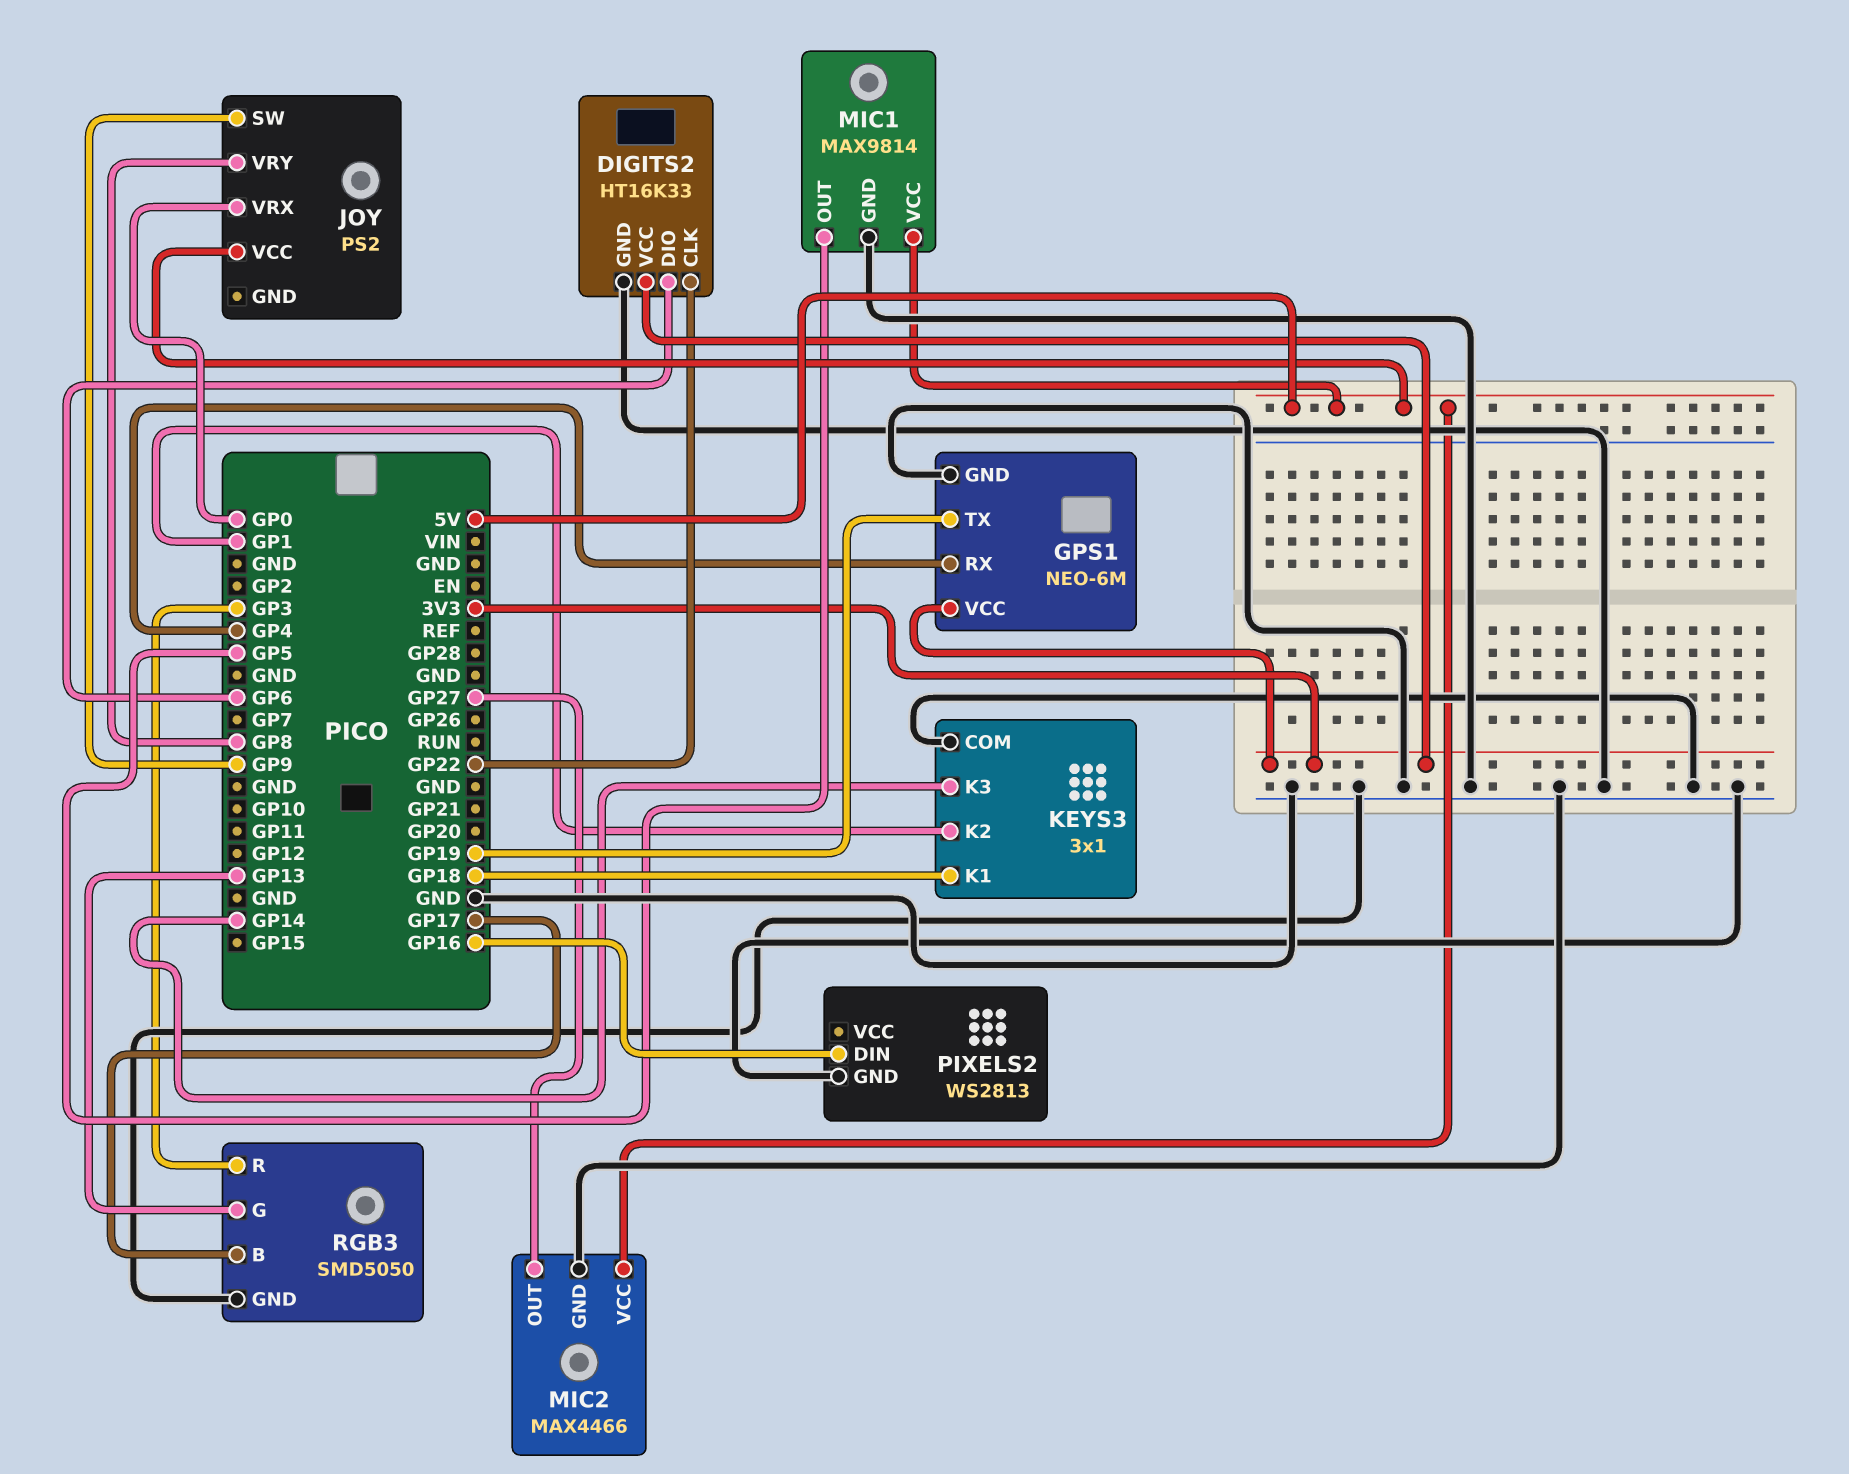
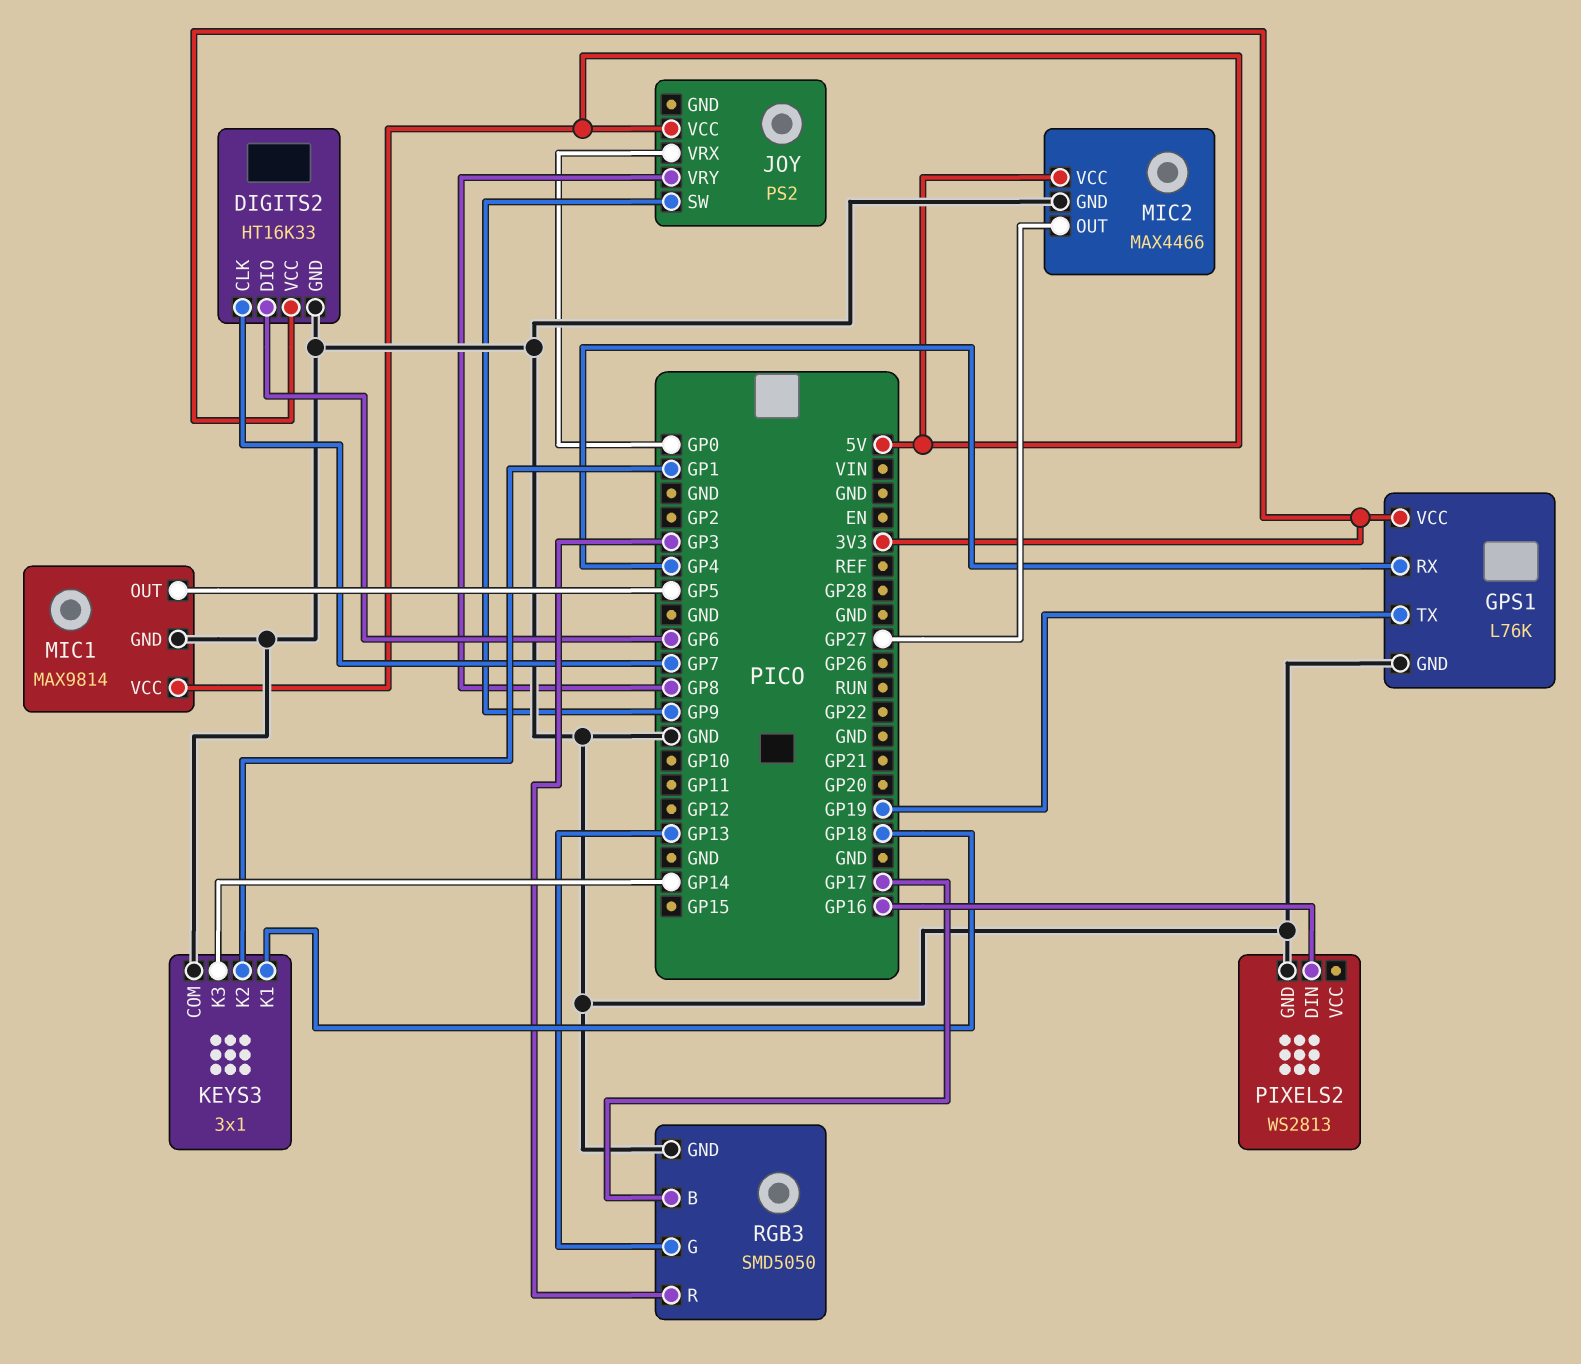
DIGITS2 pin CLK: GP22 -> GP7
GPS1: NEO-6M -> L76K

